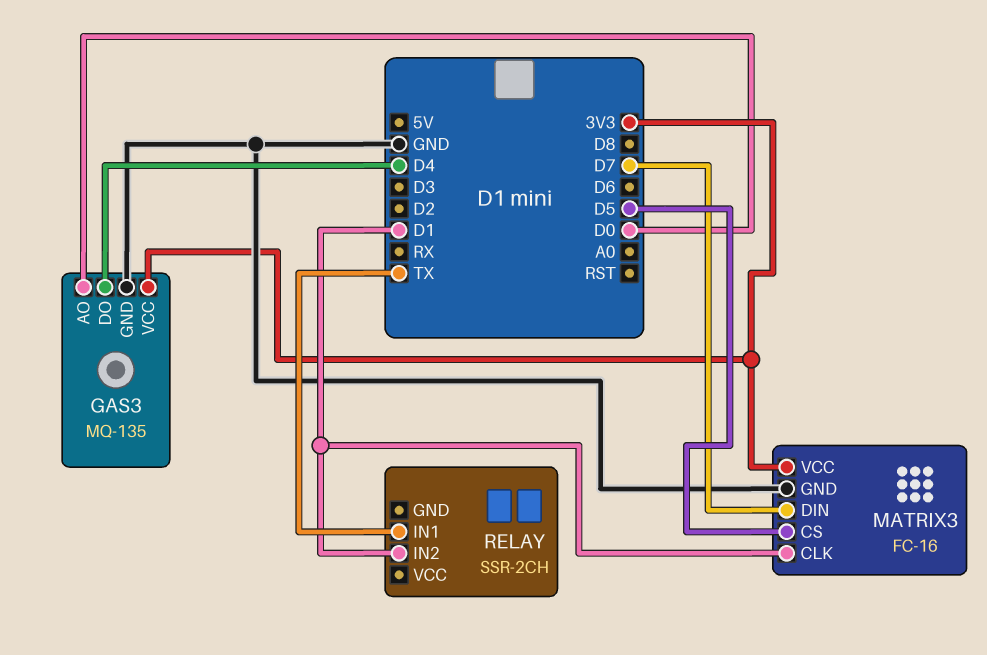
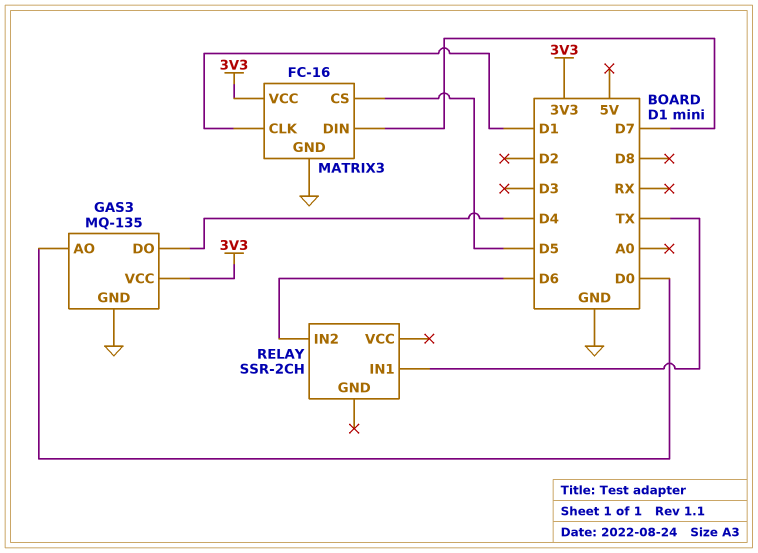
RELAY pin IN2: D1 -> D6

